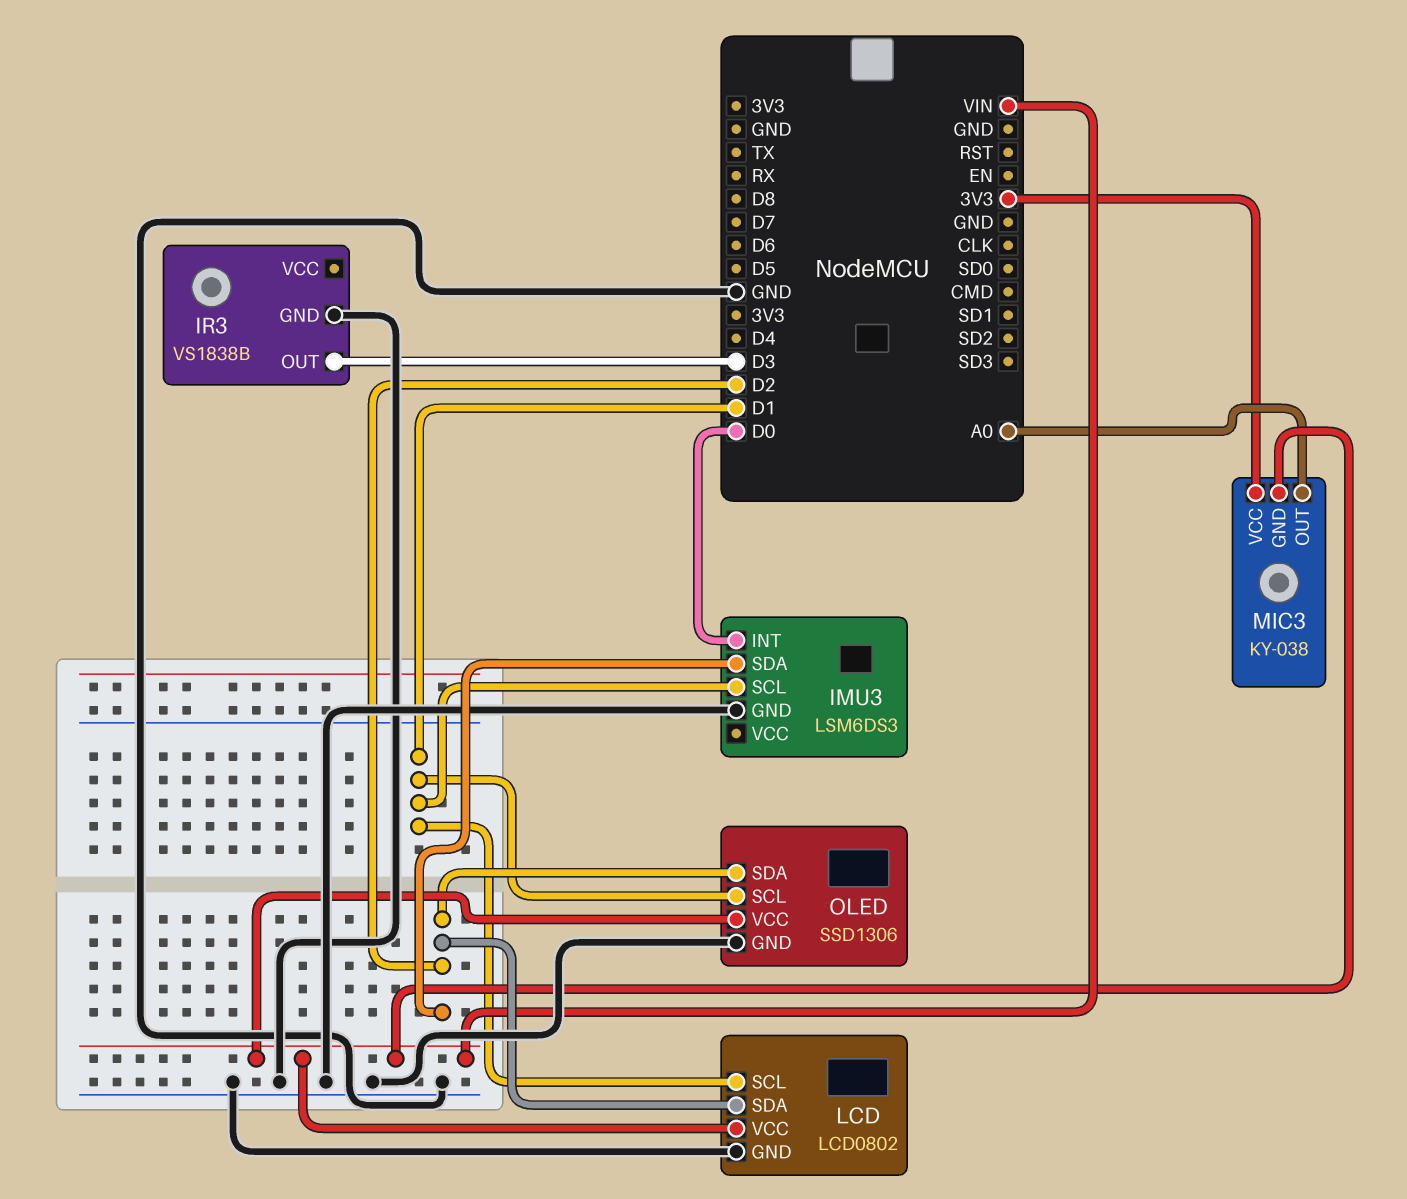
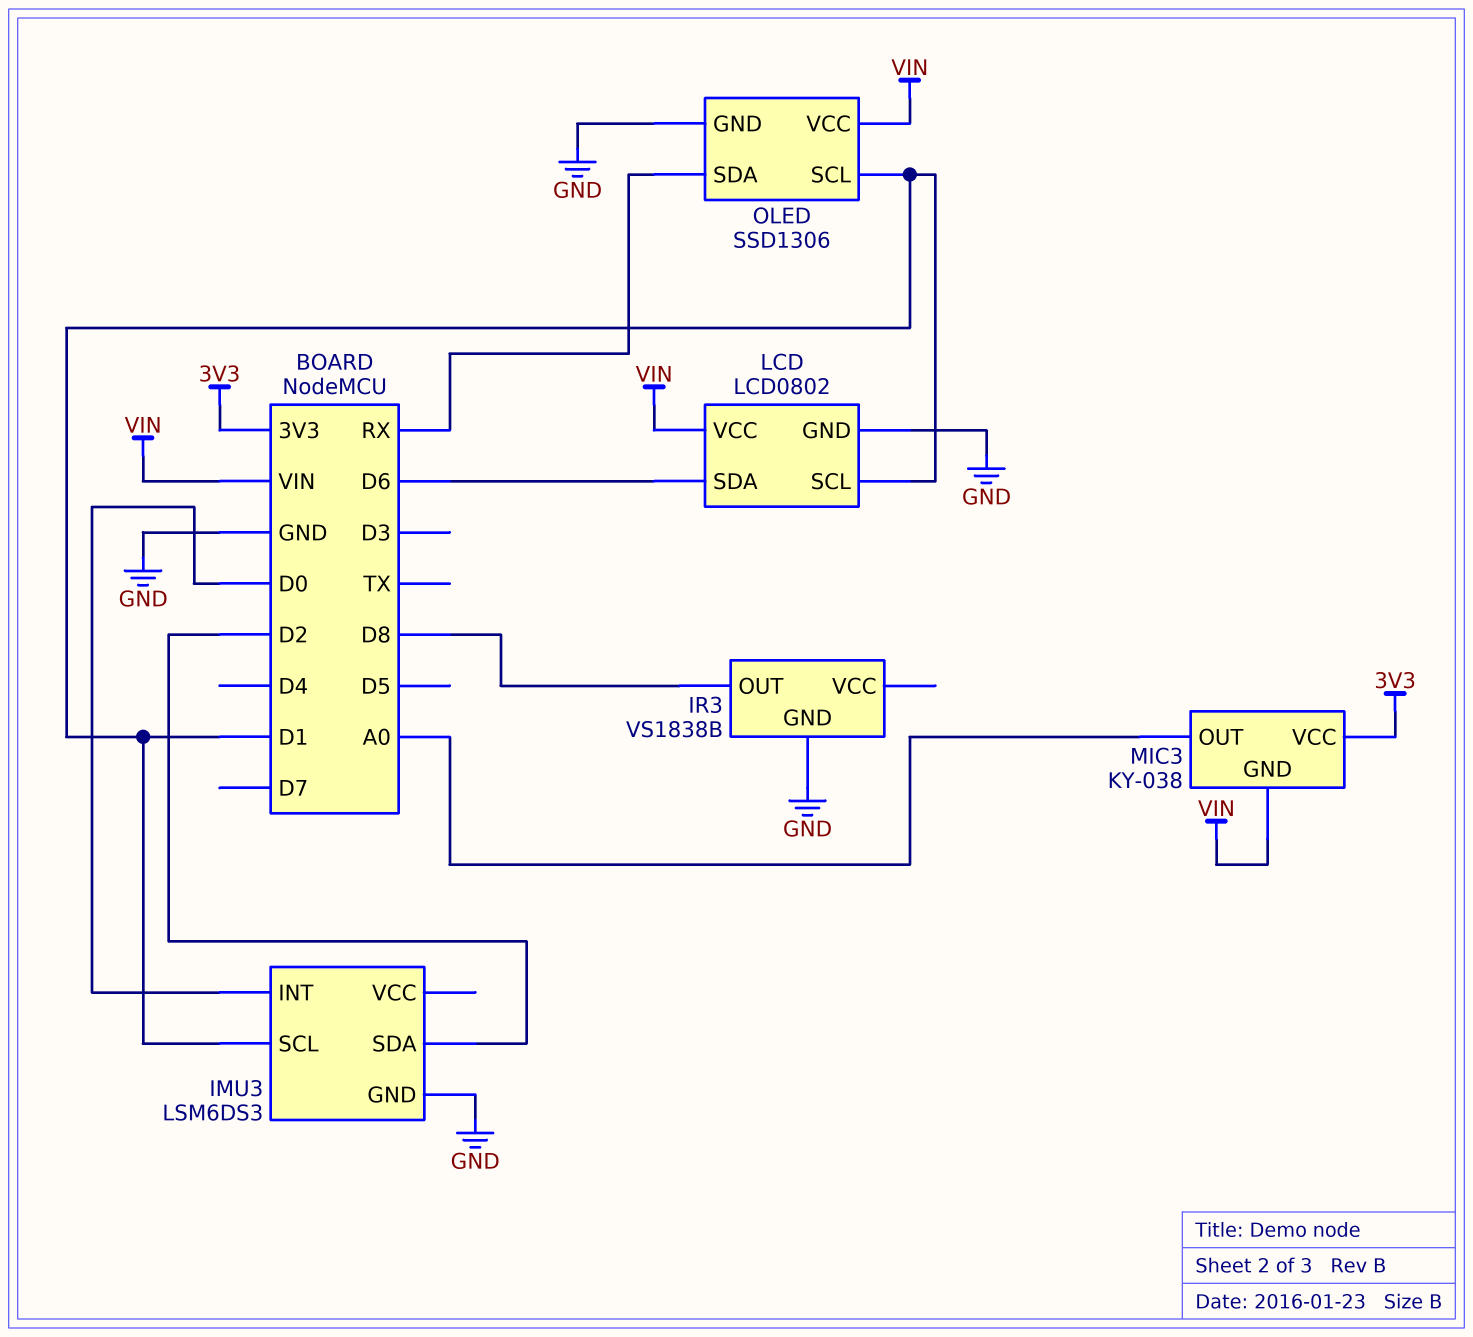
IR3 pin OUT: D3 -> D8
LCD pin SDA: D2 -> D6
OLED pin SDA: D2 -> RX

